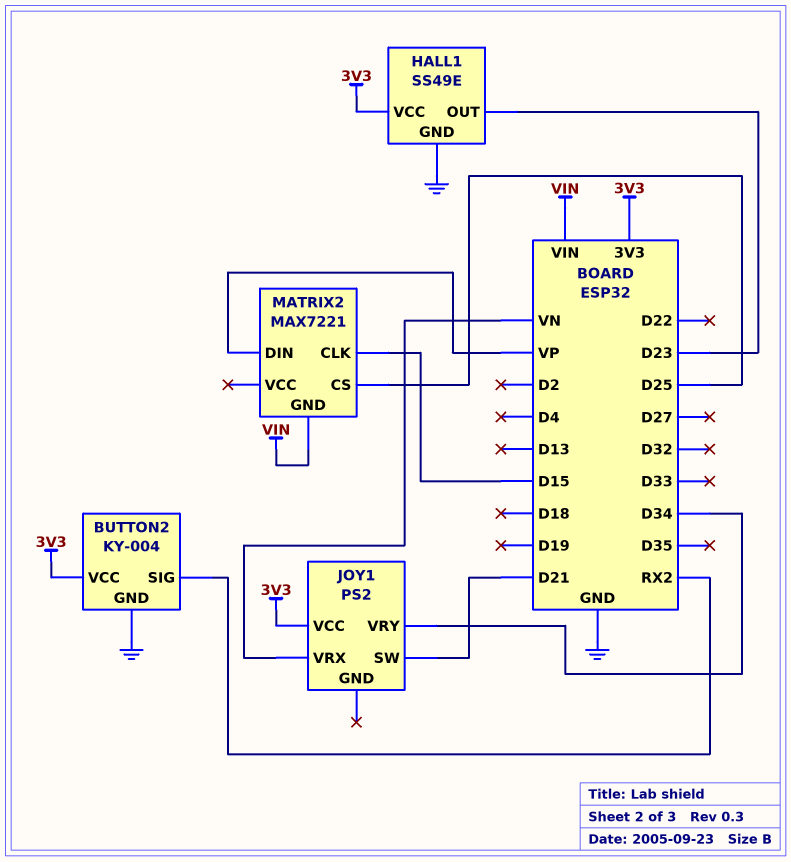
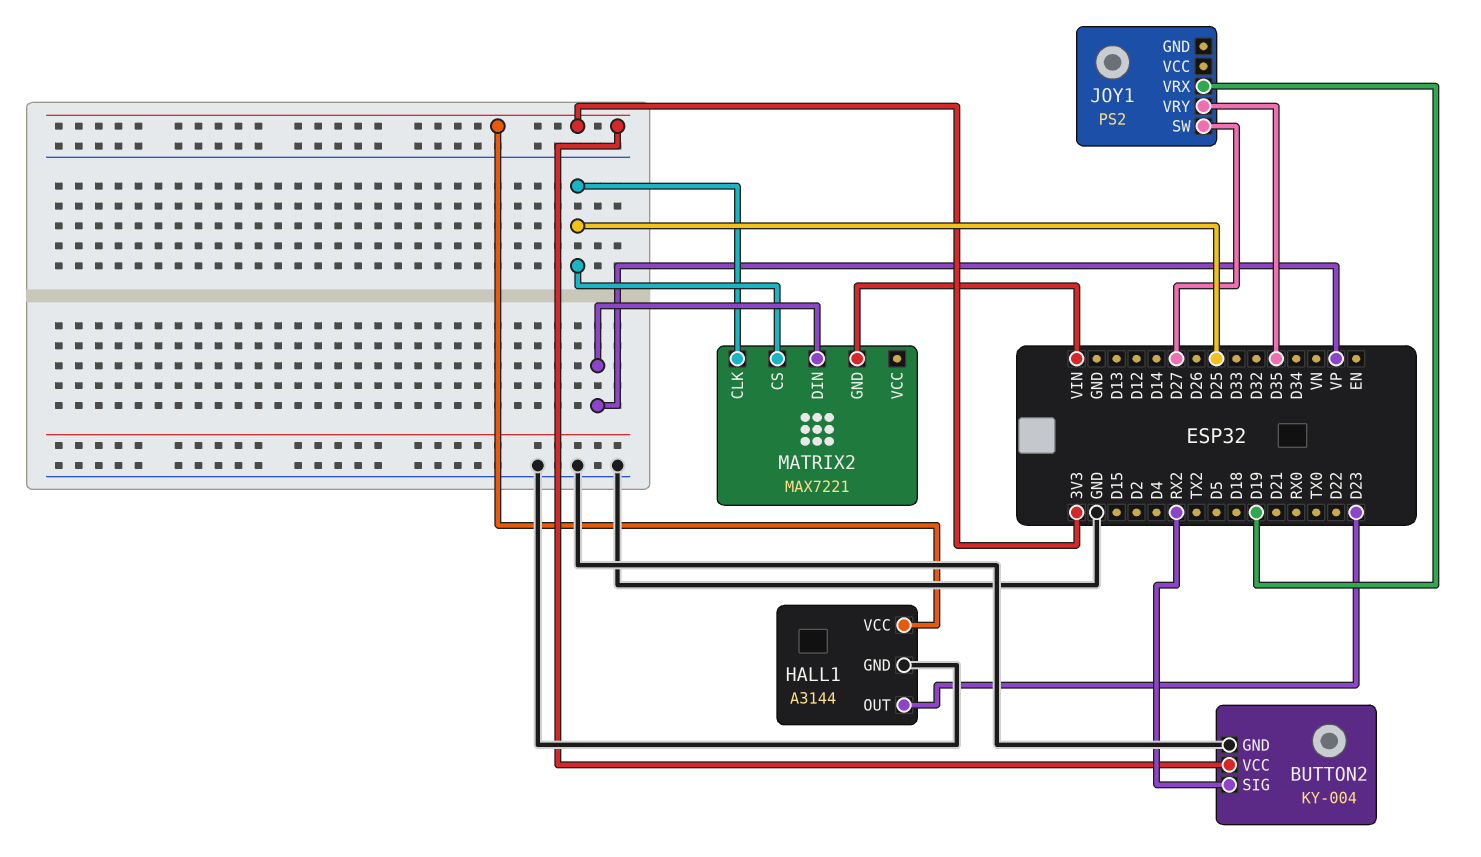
HALL1: SS49E -> A3144
JOY1 pin SW: D21 -> D27
JOY1 pin VCC: 3V3 -> none
JOY1 pin VRX: VN -> D19
JOY1 pin VRY: D34 -> D35
MATRIX2 pin CLK: D15 -> D25

